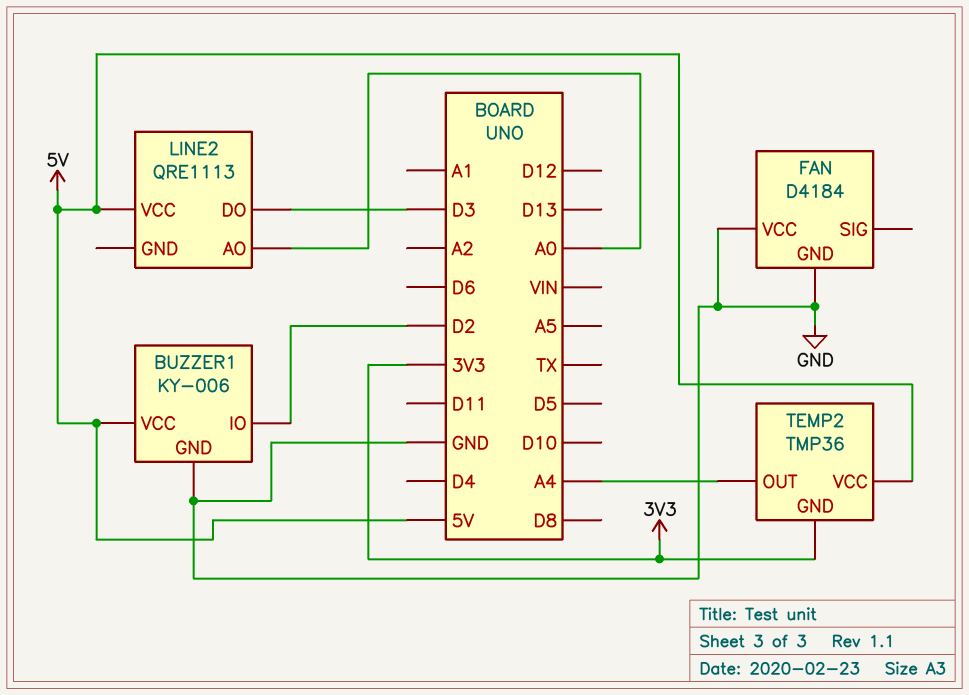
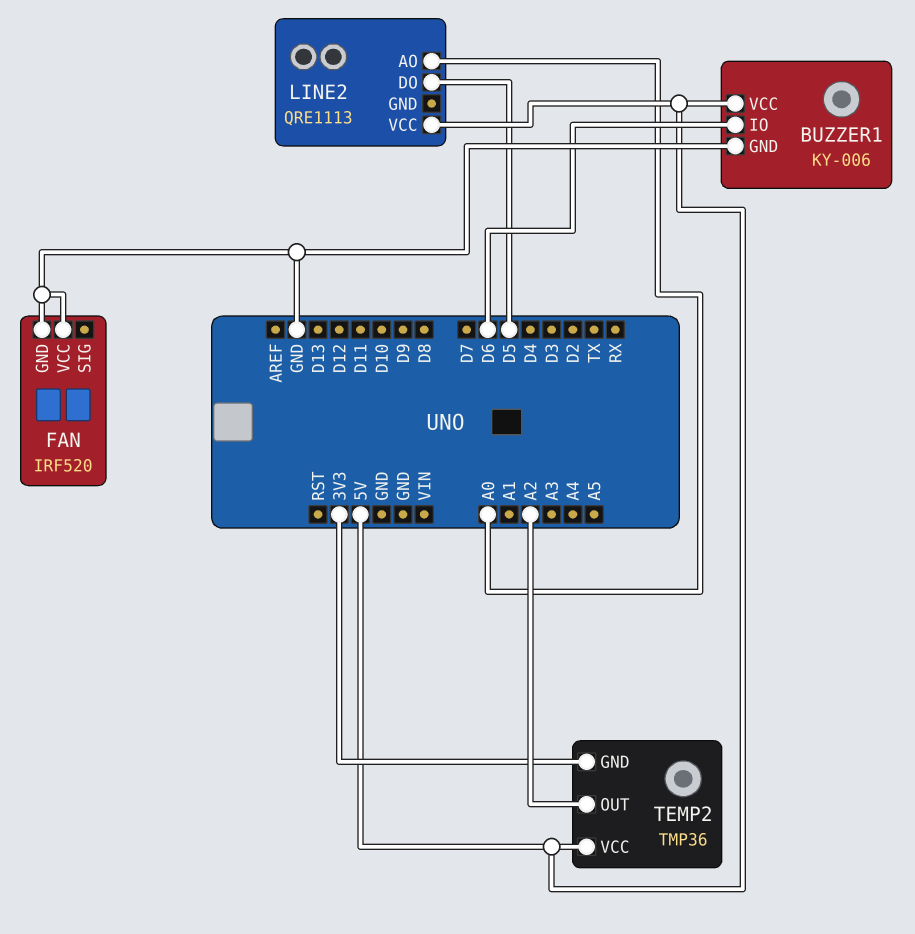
BUZZER1 pin IO: D2 -> D6
FAN: D4184 -> IRF520
LINE2 pin DO: D3 -> D5
TEMP2 pin OUT: A4 -> A2

